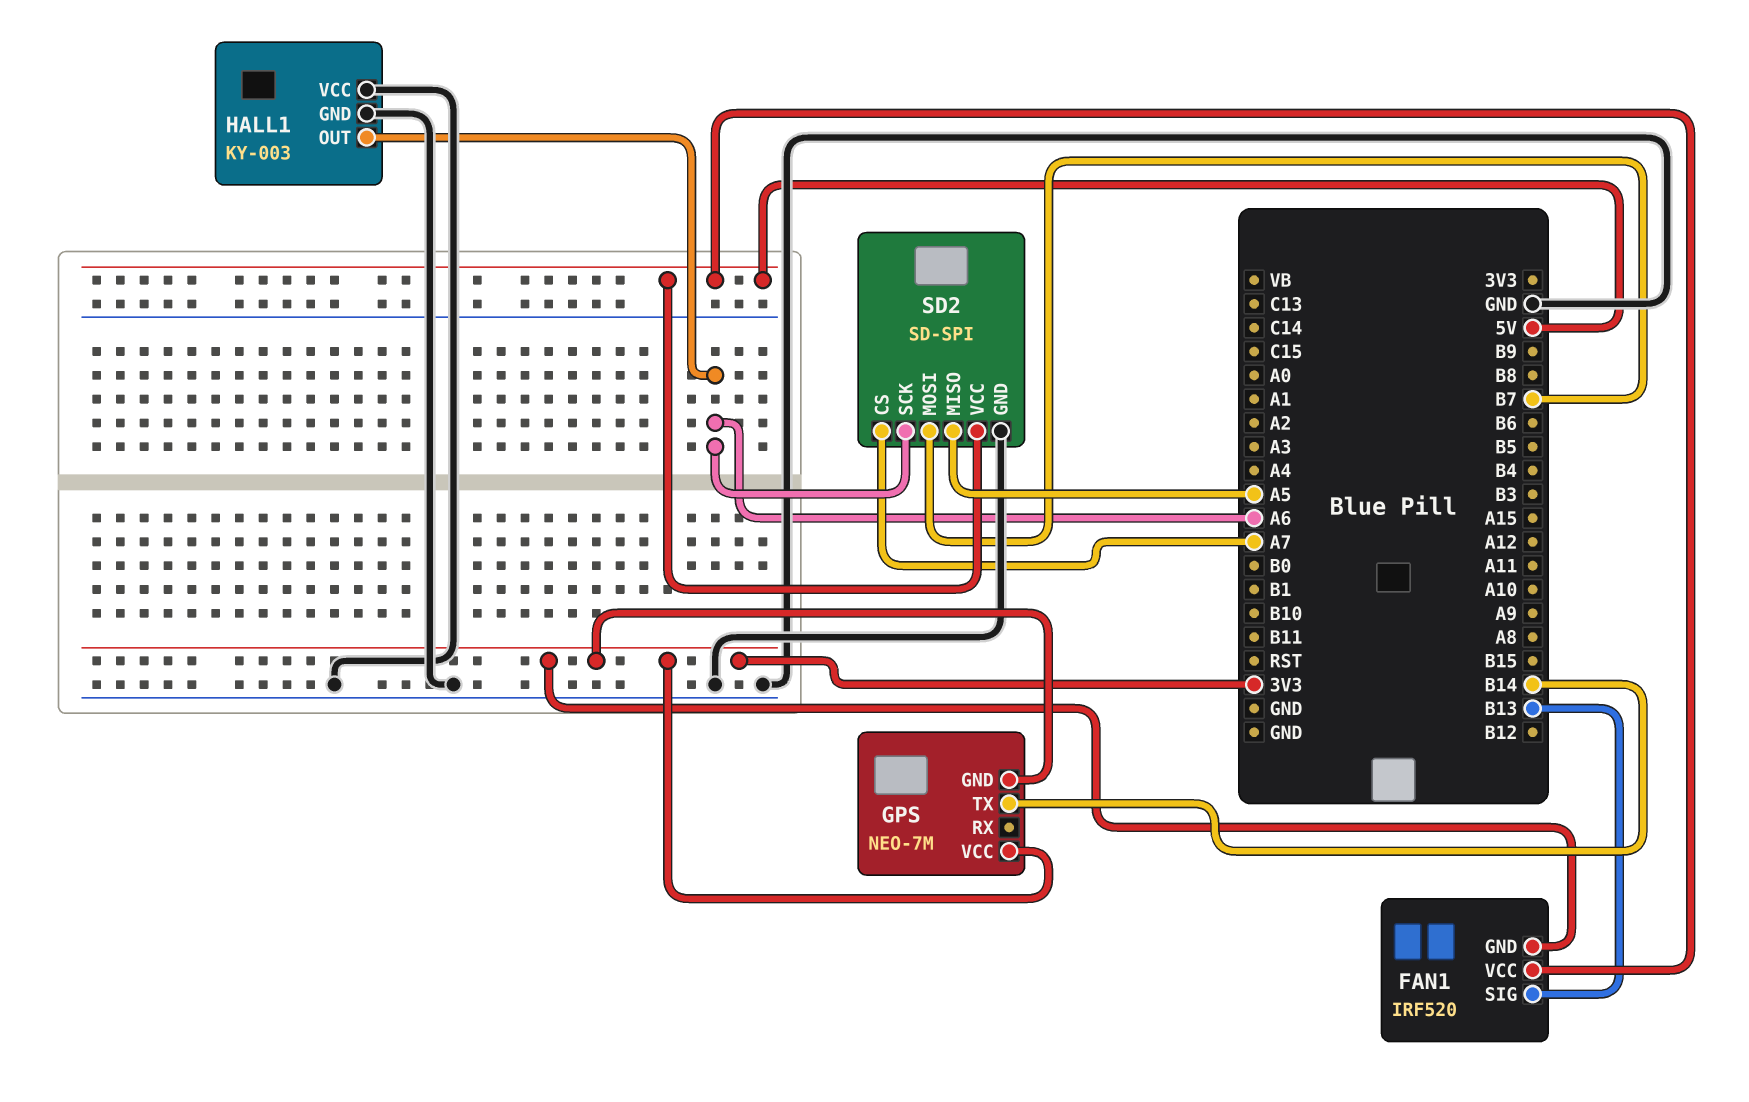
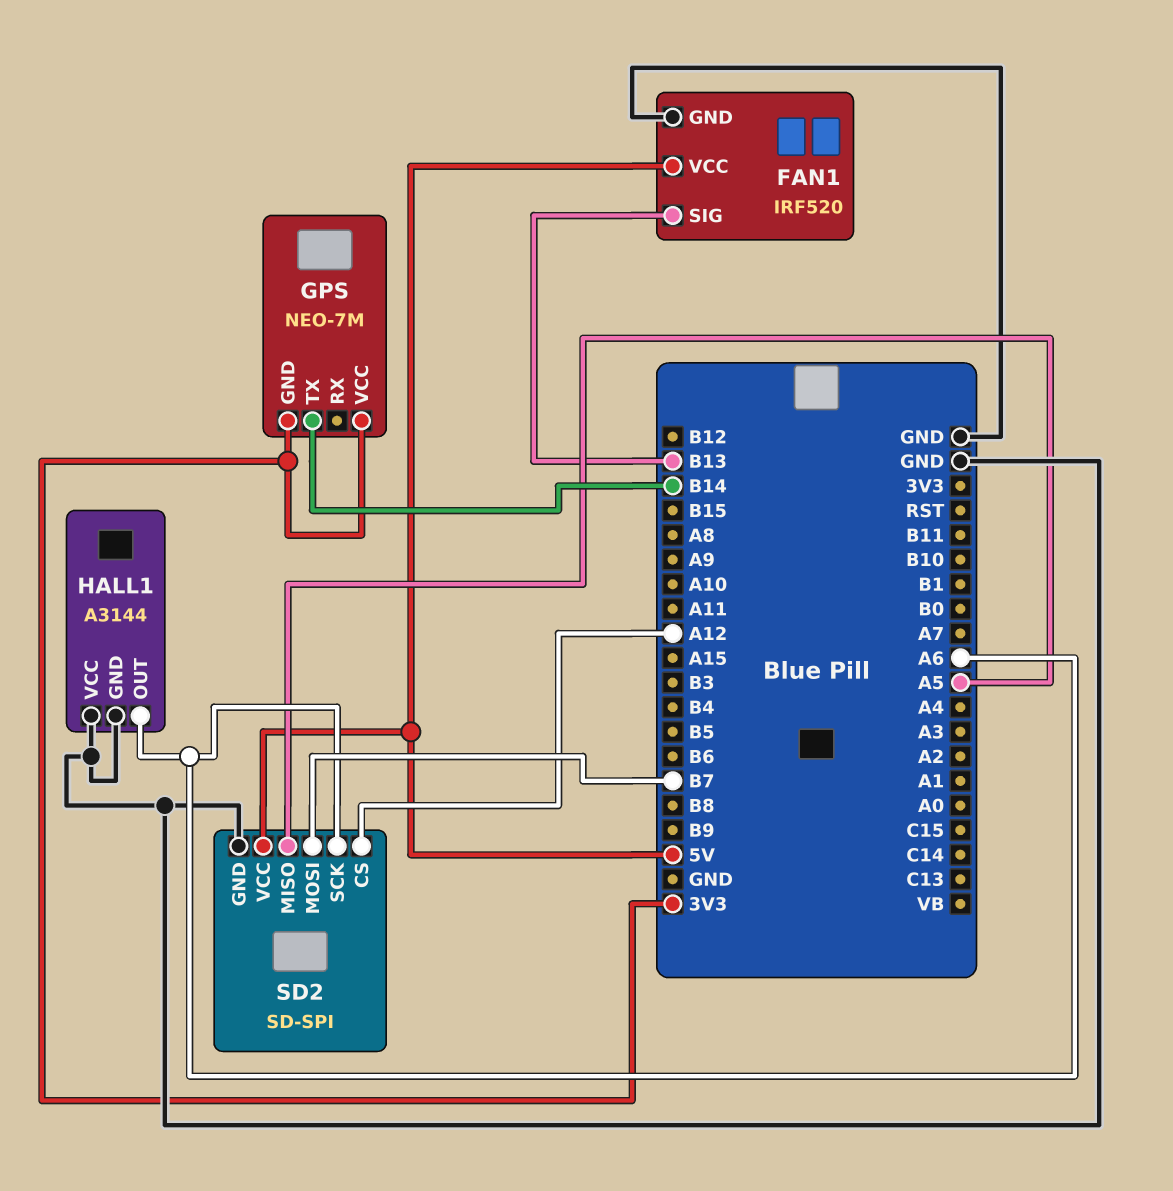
FAN1 pin GND: 3V3 -> GND
HALL1: KY-003 -> A3144
SD2 pin CS: A7 -> A12

